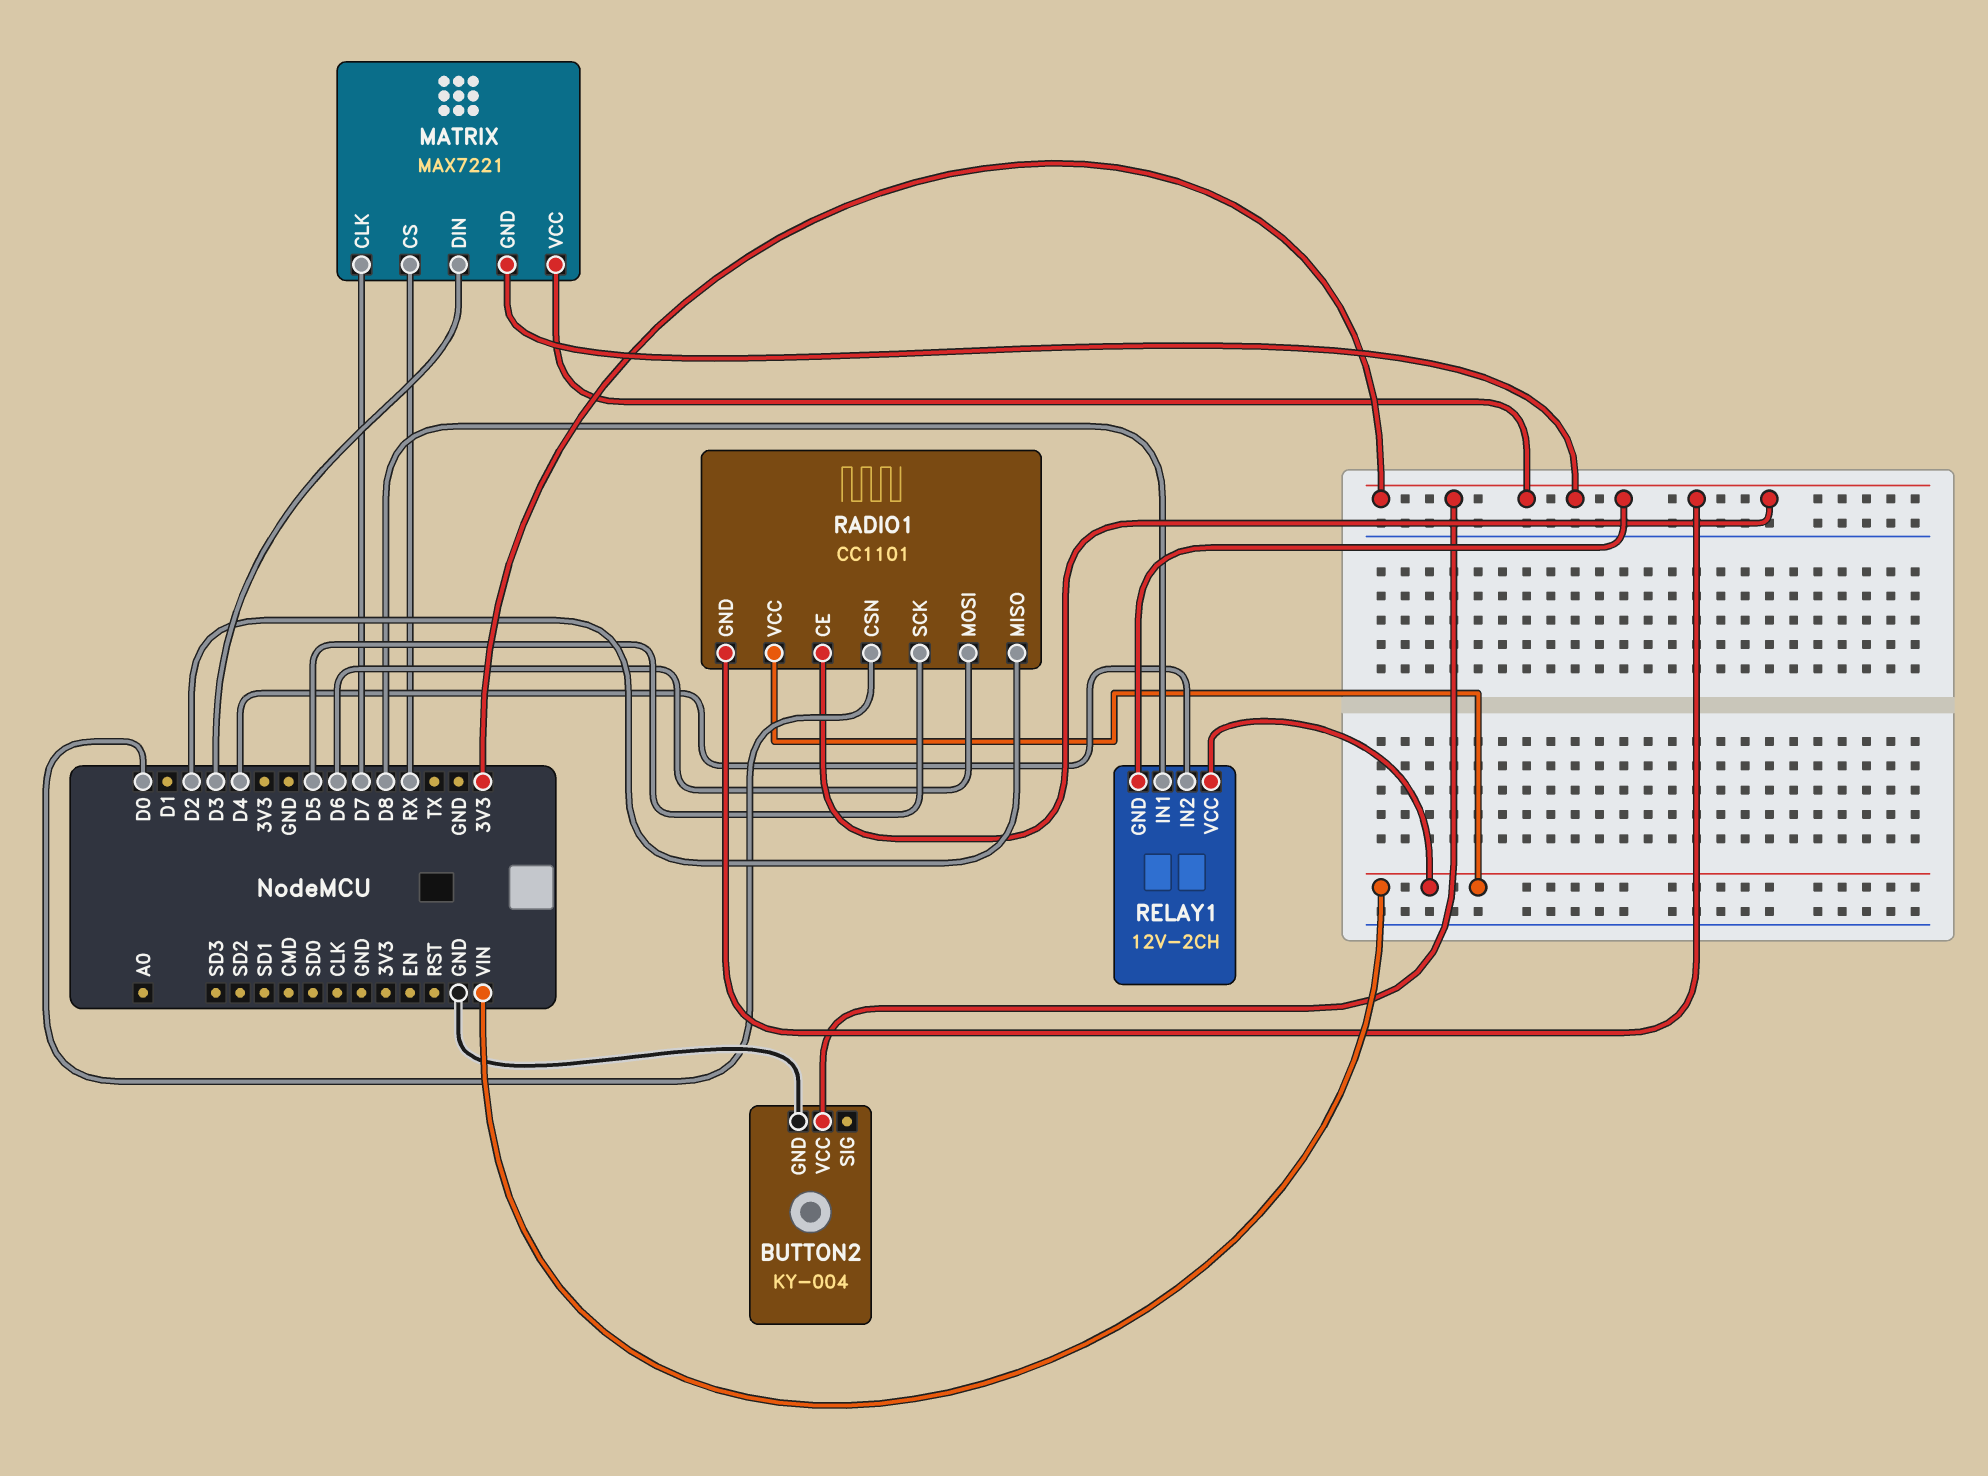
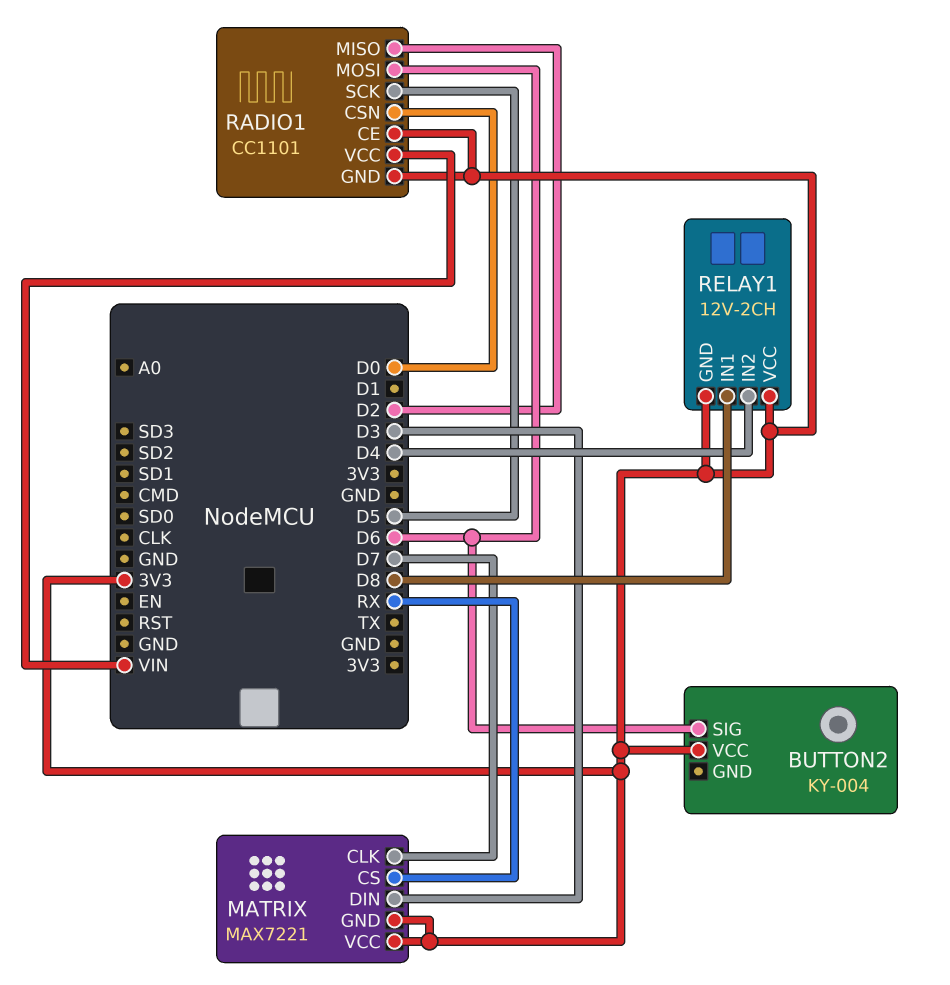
BUTTON2 pin GND: GND -> none
BUTTON2 pin SIG: none -> D6
RELAY1 pin VCC: VIN -> 3V3

